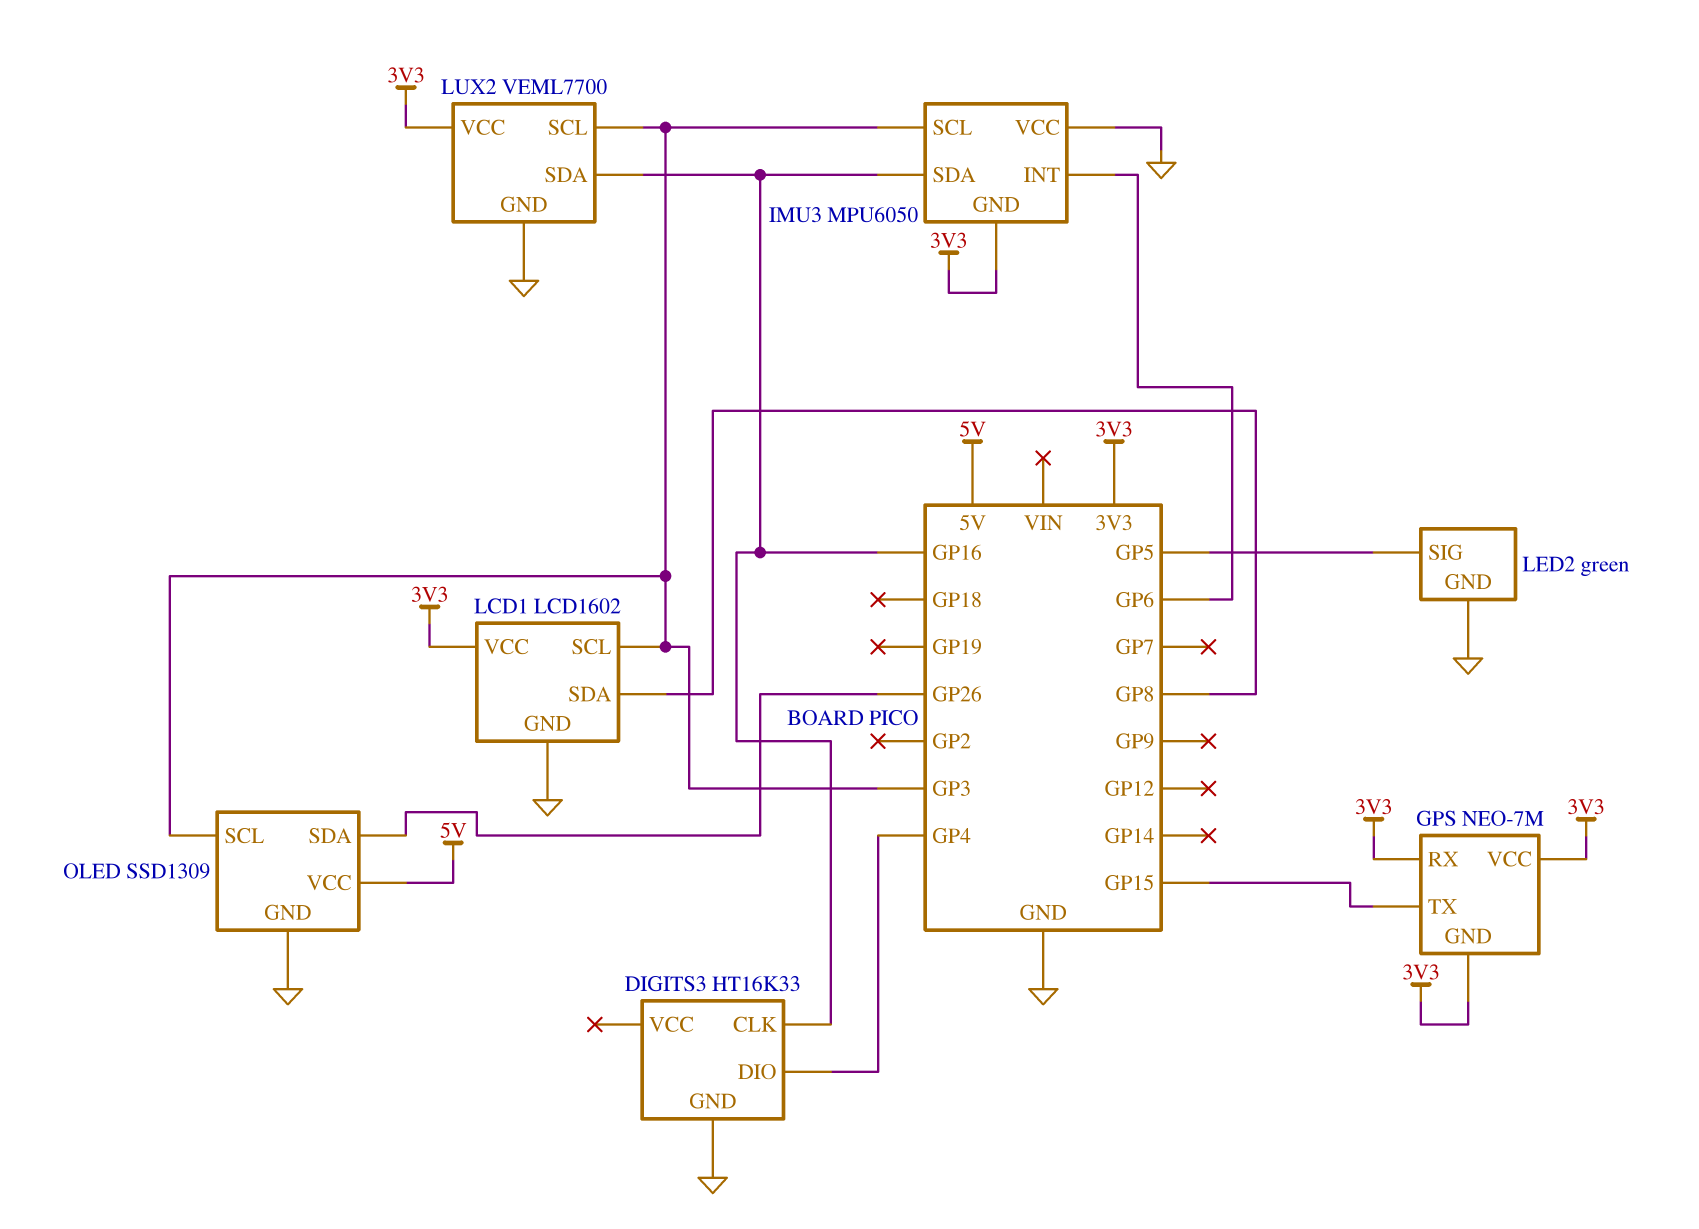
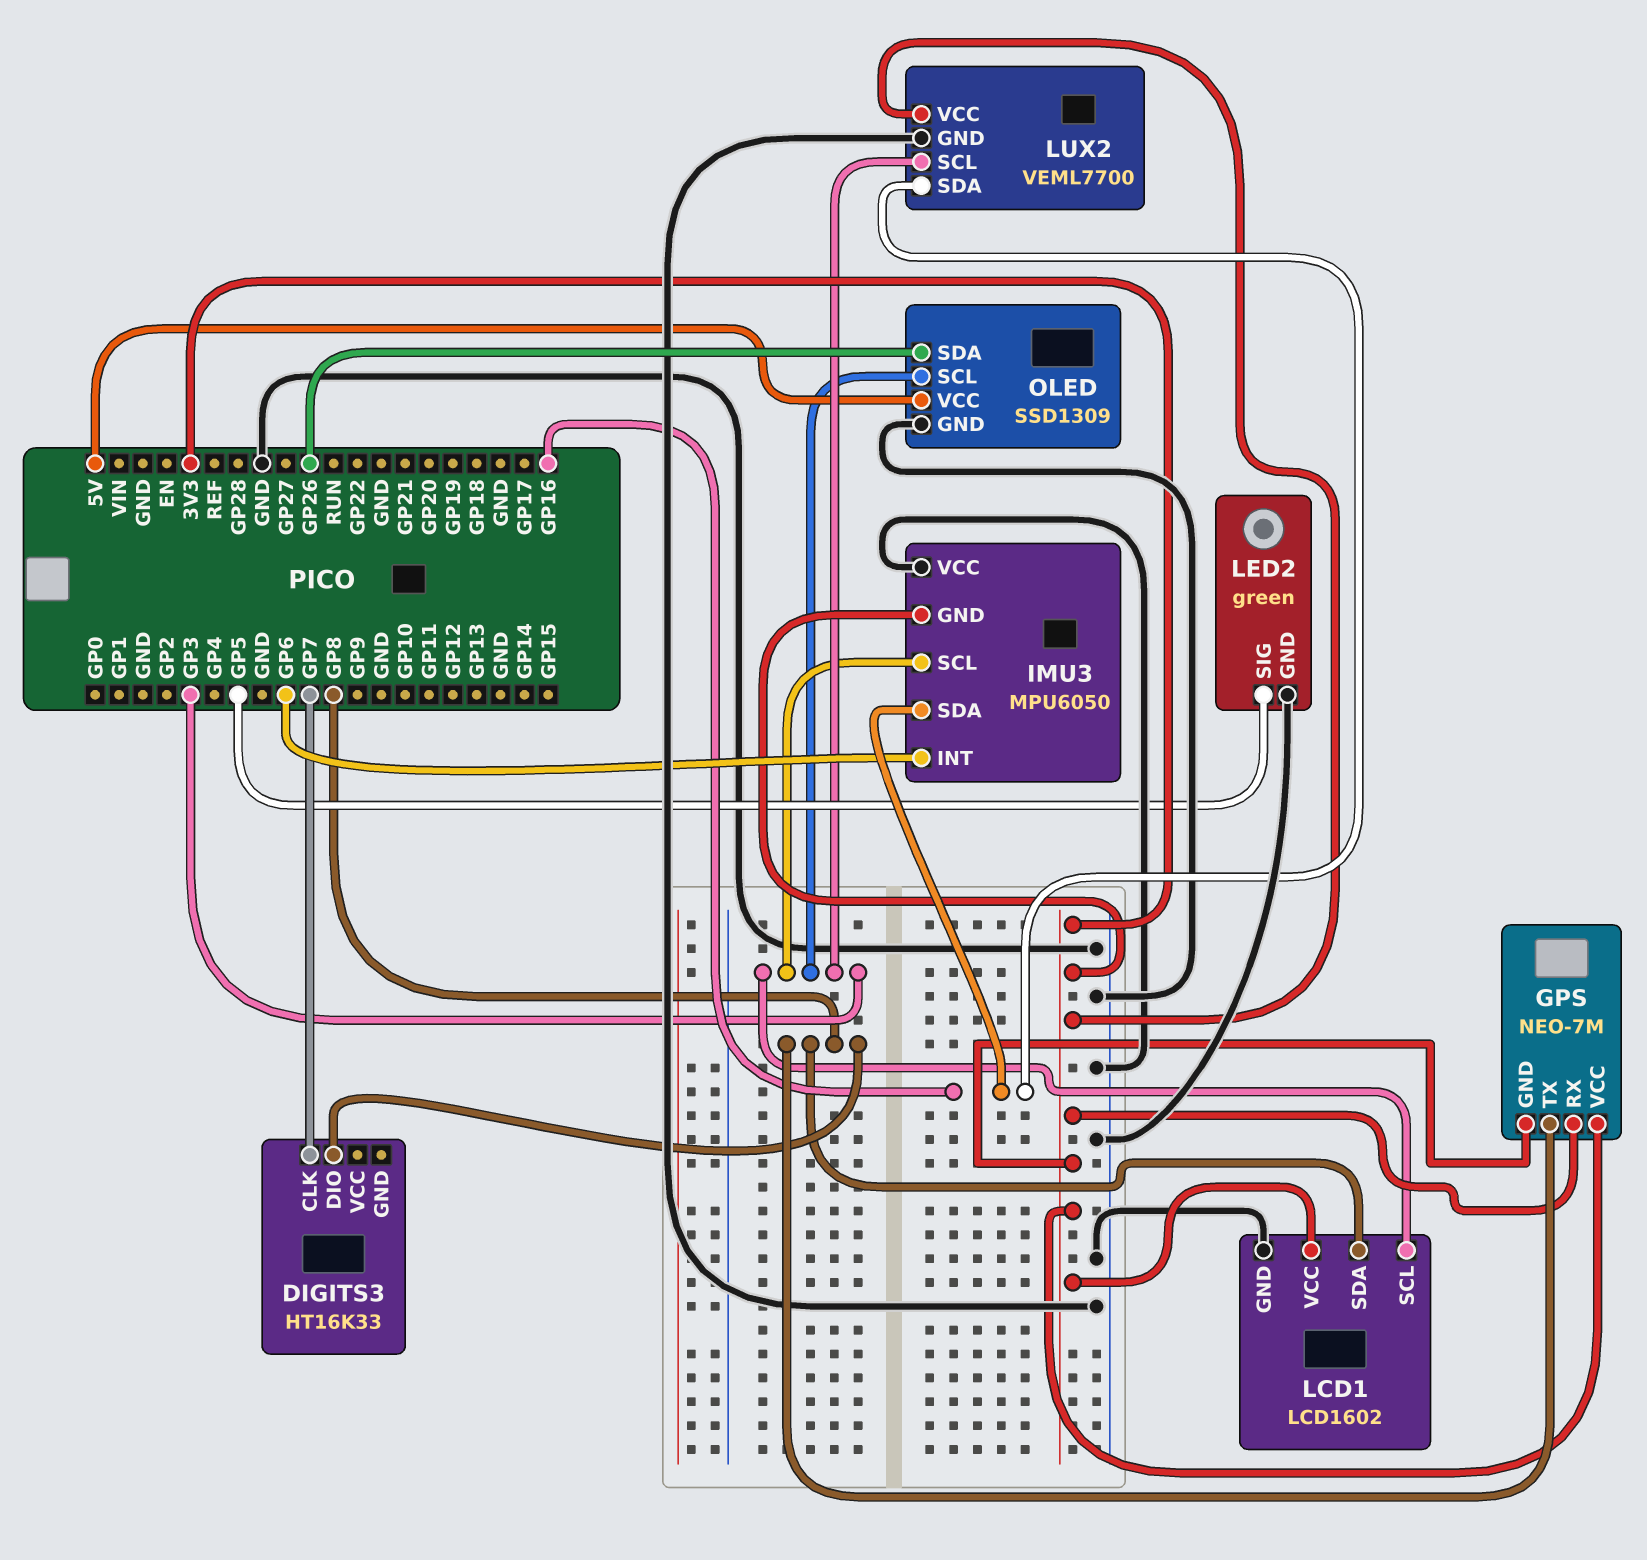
DIGITS3 pin CLK: GP16 -> GP7
DIGITS3 pin DIO: GP4 -> GP8
DIGITS3 pin GND: GND -> none
GPS pin TX: GP15 -> GP8

